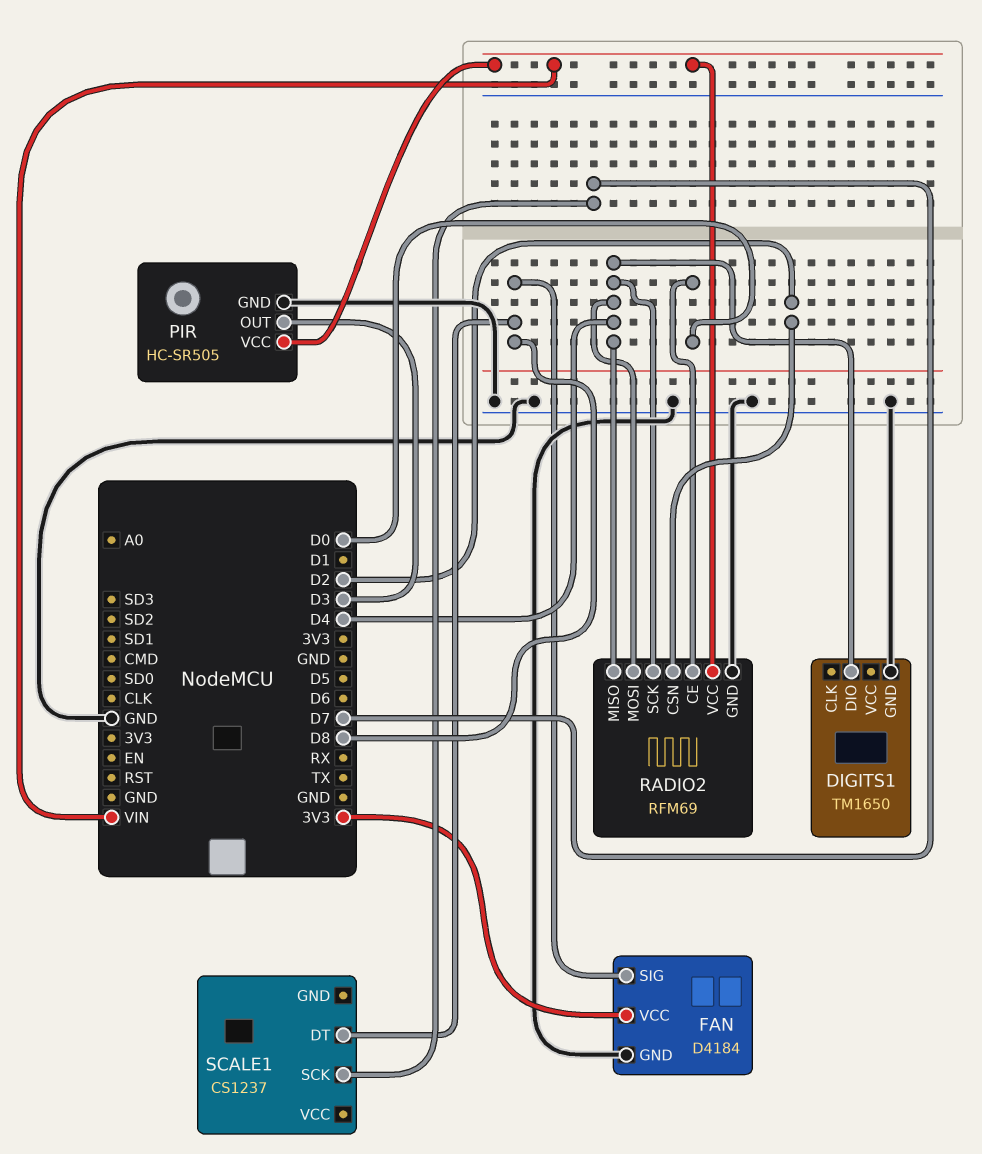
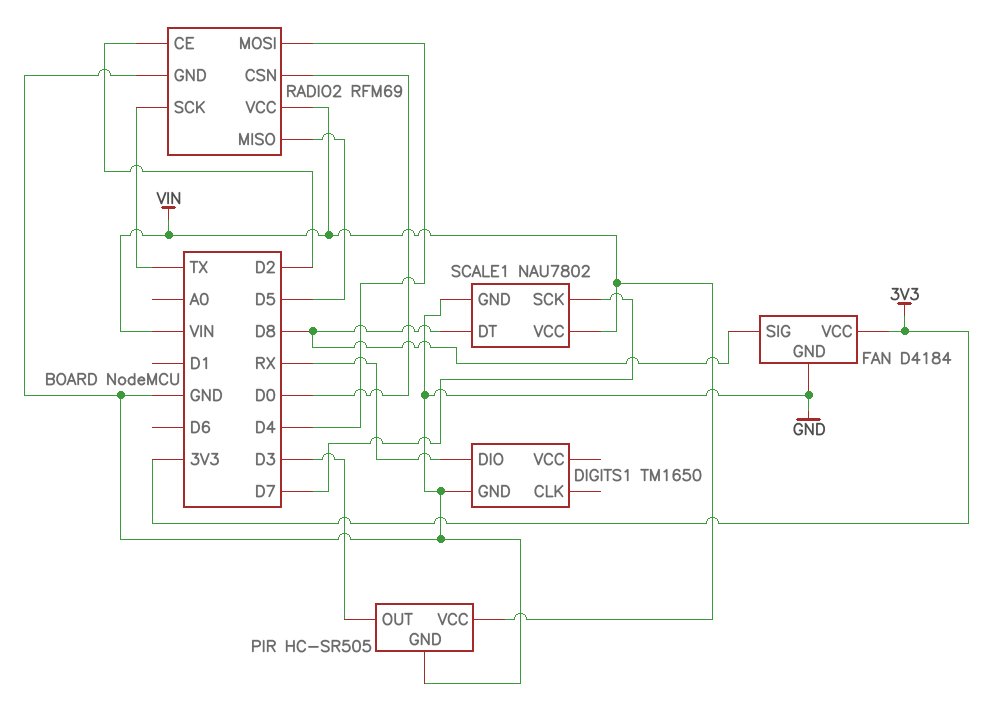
DIGITS1 pin DIO: D4 -> RX
RADIO2 pin CE: D0 -> D2
RADIO2 pin CSN: D2 -> D0
RADIO2 pin MISO: D4 -> D5
RADIO2 pin SCK: D4 -> TX
SCALE1: CS1237 -> NAU7802
SCALE1 pin GND: none -> GND
SCALE1 pin VCC: none -> VIN

